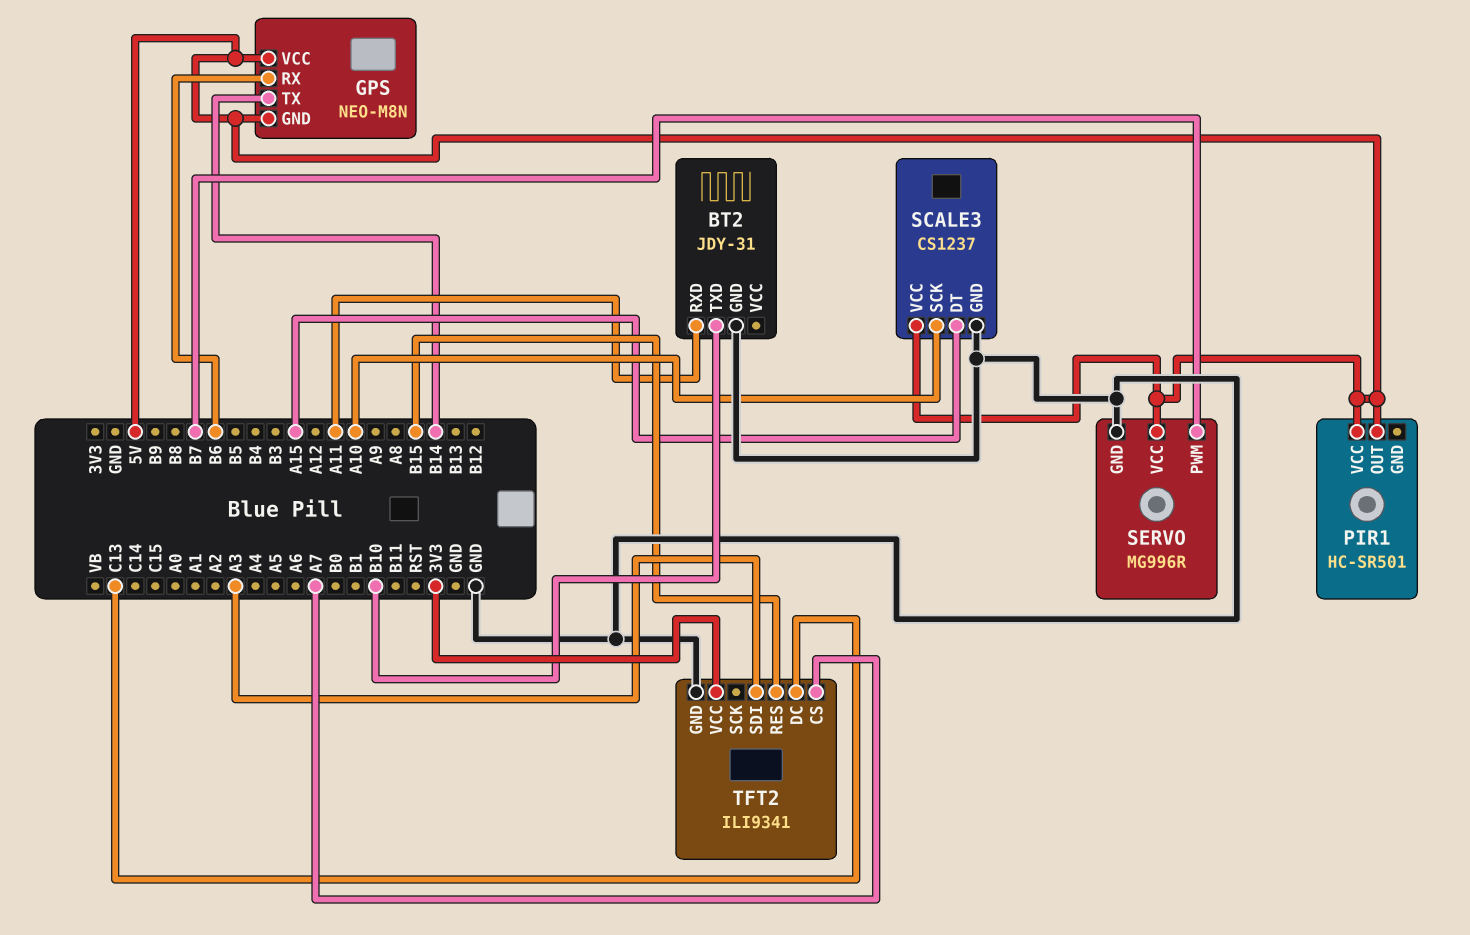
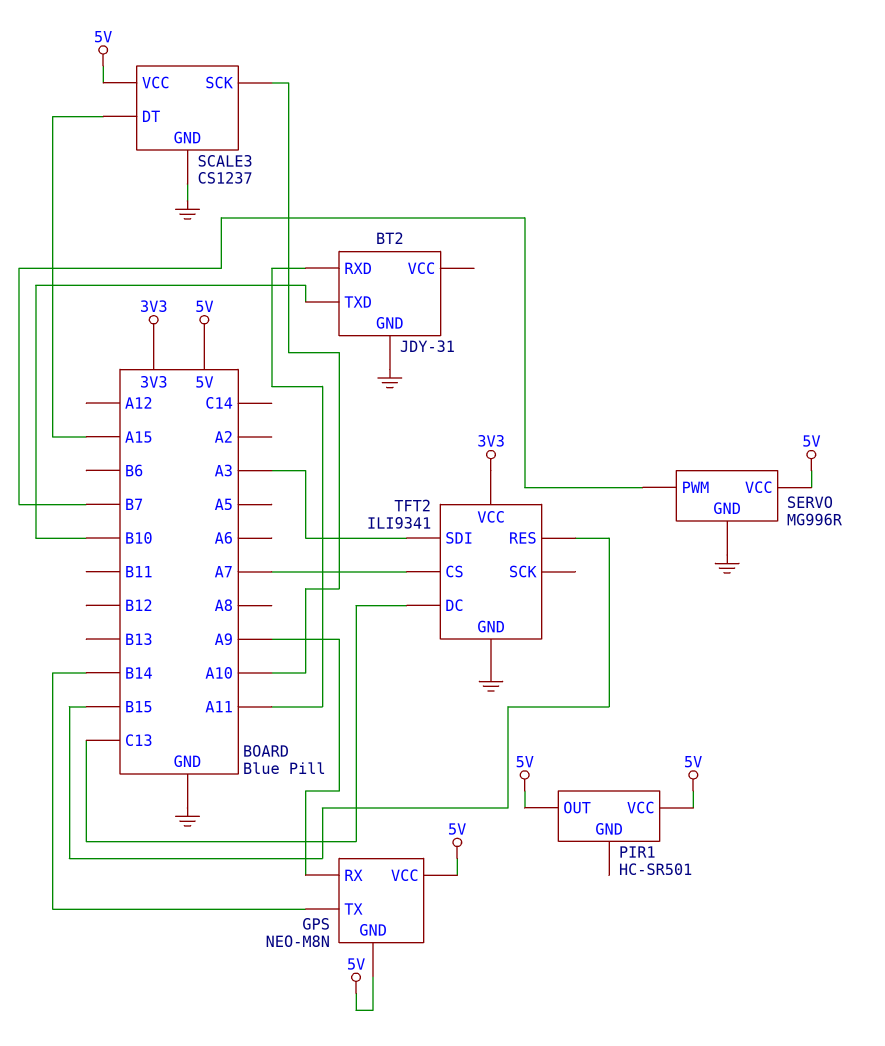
GPS pin RX: B6 -> A9

